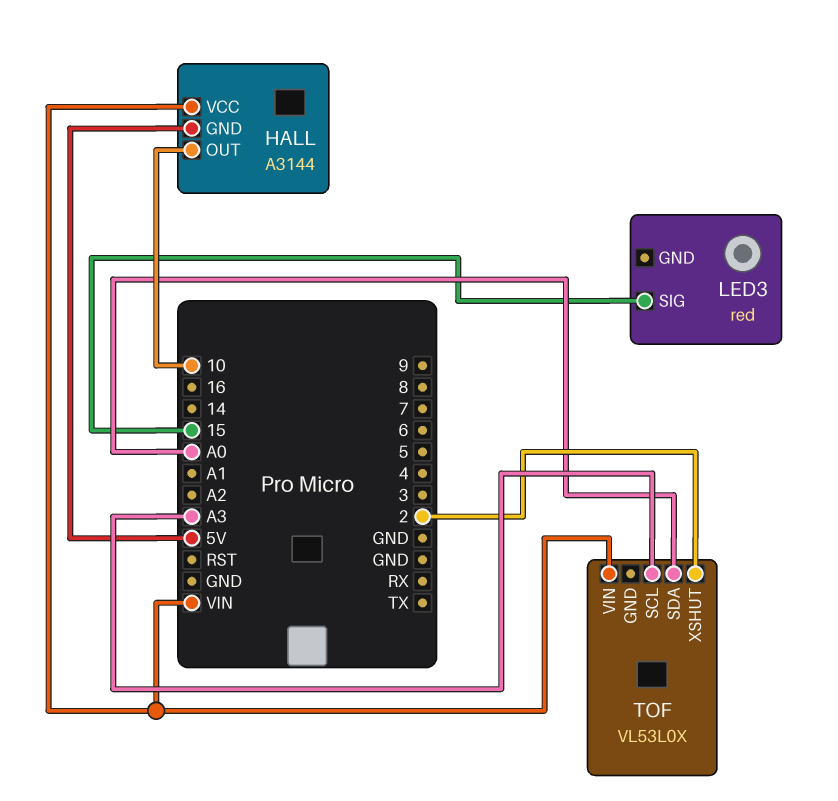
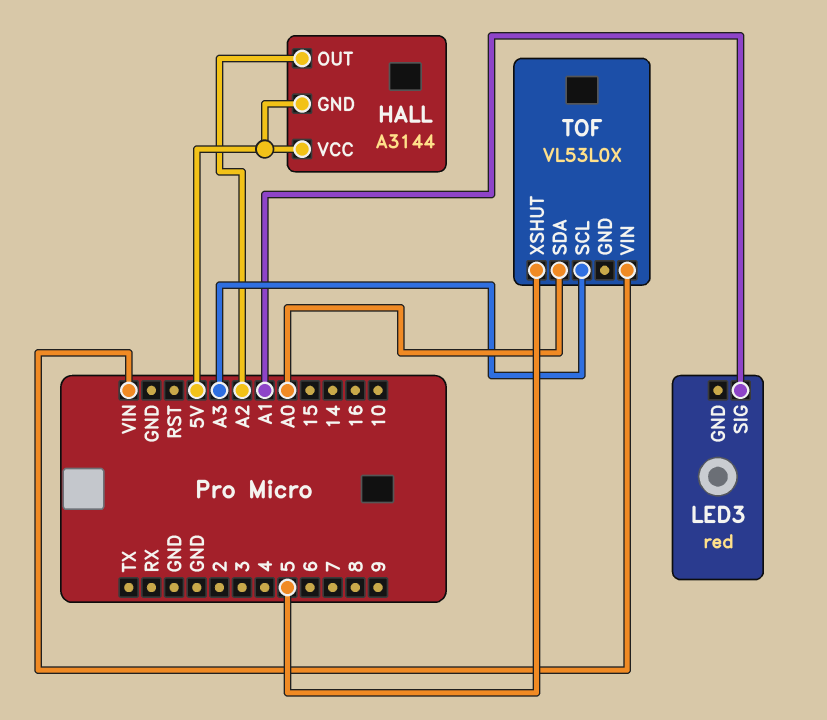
HALL pin OUT: 10 -> A2
HALL pin VCC: VIN -> 5V
LED3 pin SIG: 15 -> A1
TOF pin XSHUT: 2 -> 5

